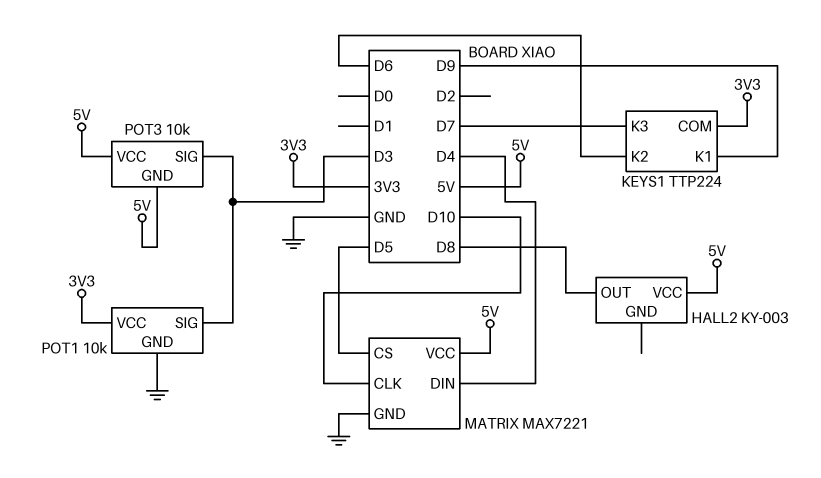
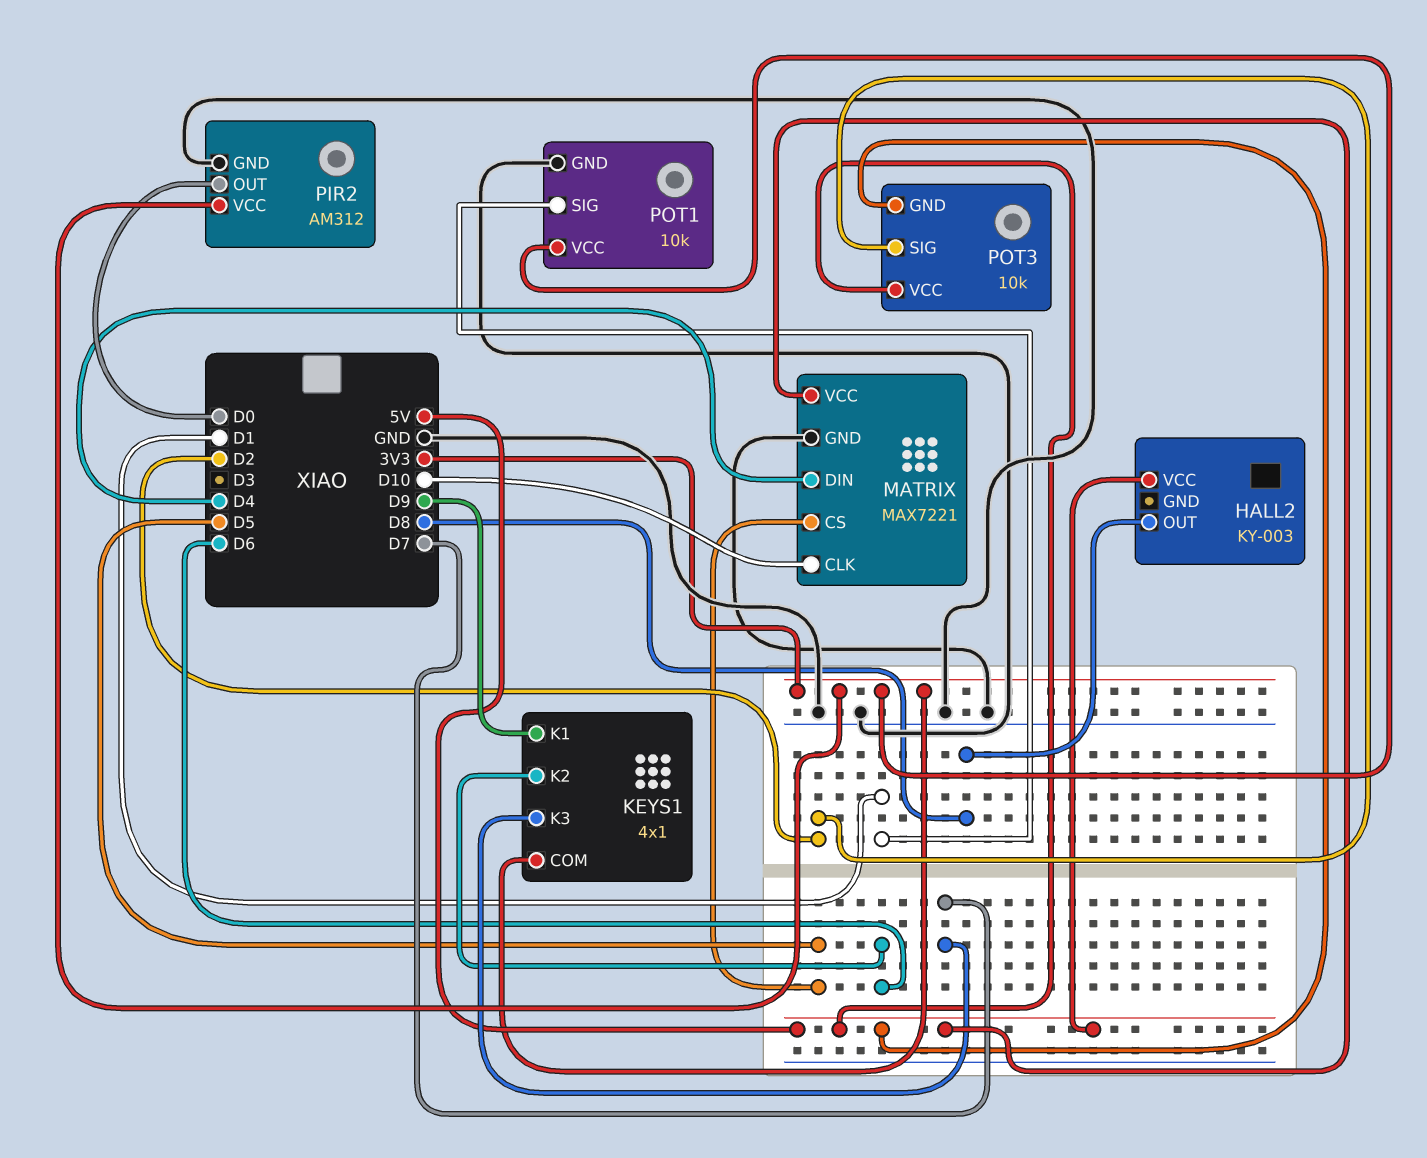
KEYS1: TTP224 -> 4x1
PIR2: none -> AM312
PIR2 pin GND: none -> GND
PIR2 pin OUT: none -> D0
PIR2 pin VCC: none -> 3V3
POT1 pin SIG: D3 -> D1
POT3 pin SIG: D3 -> D2

